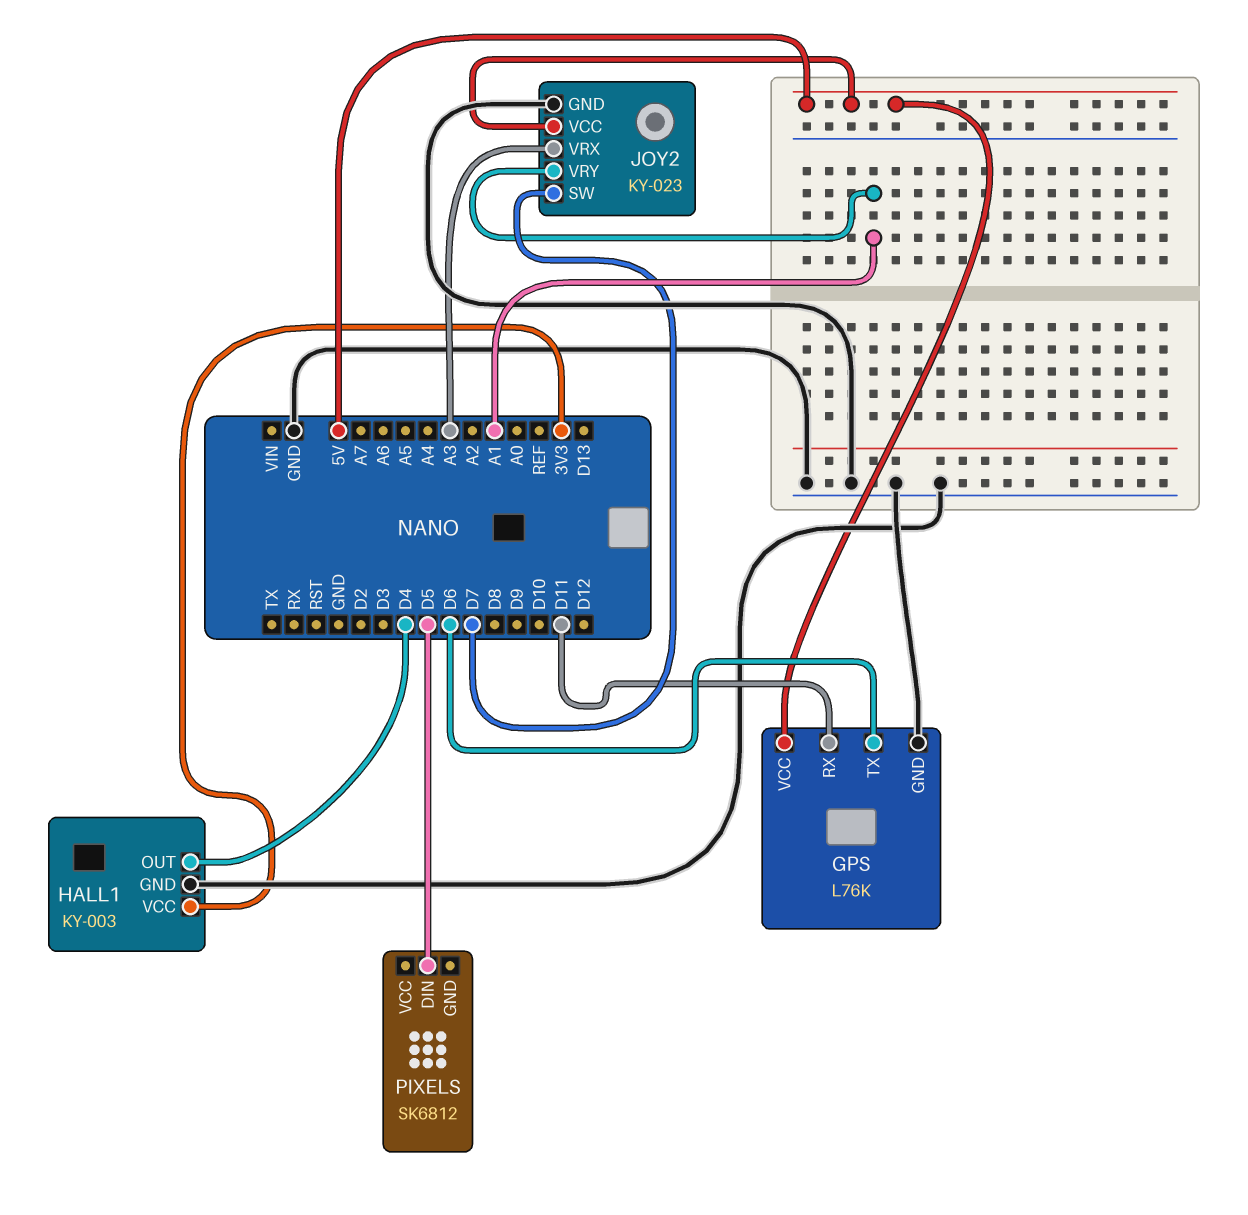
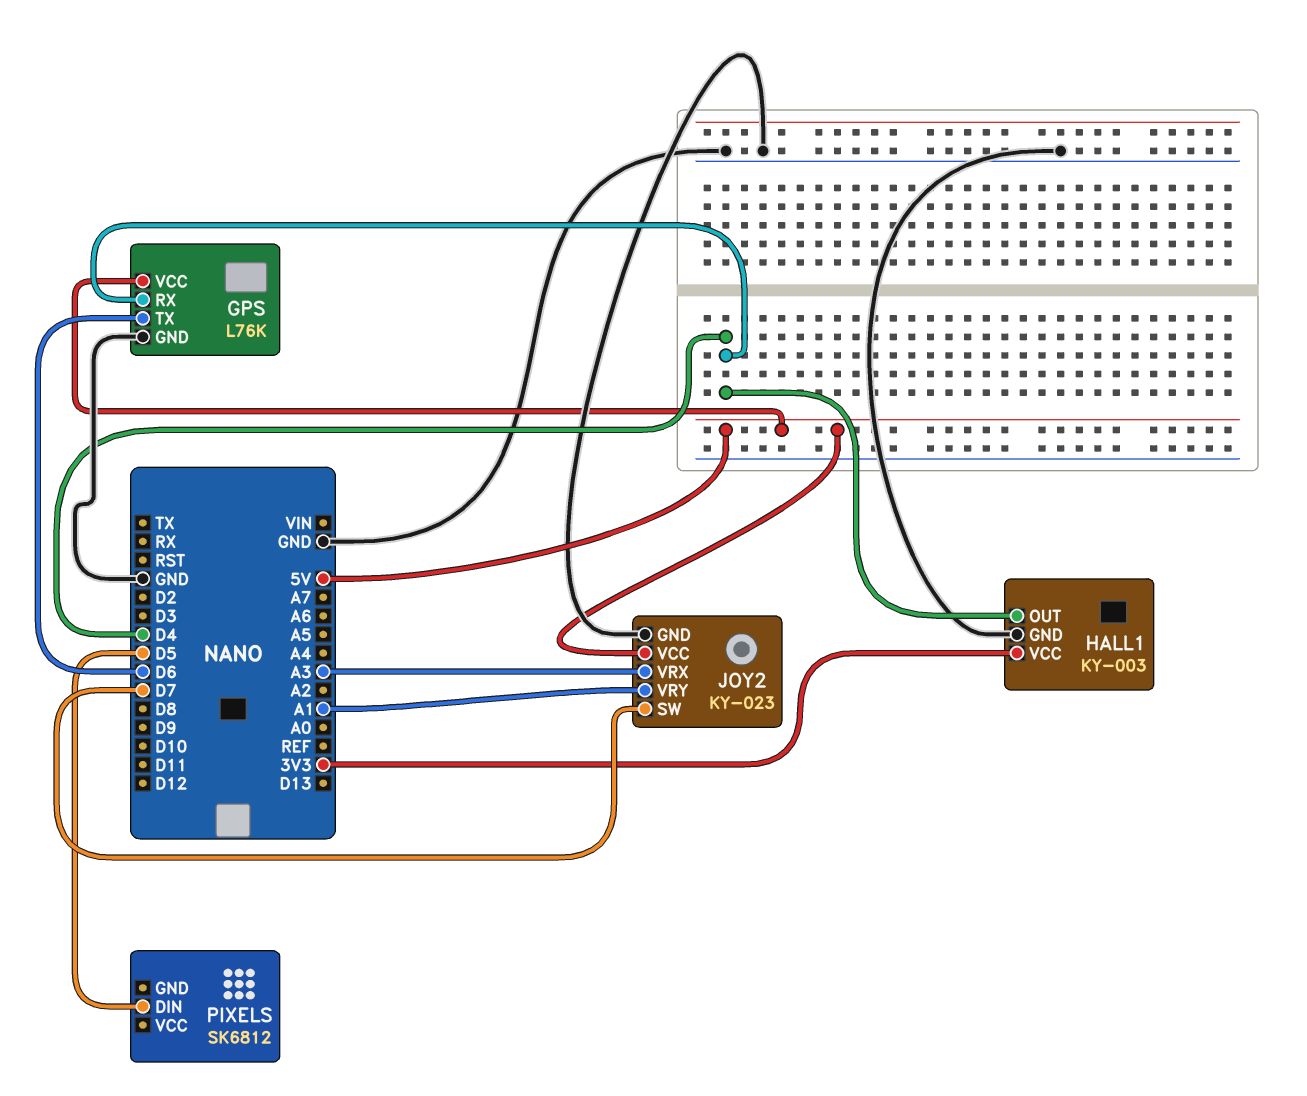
GPS pin RX: D11 -> D4

